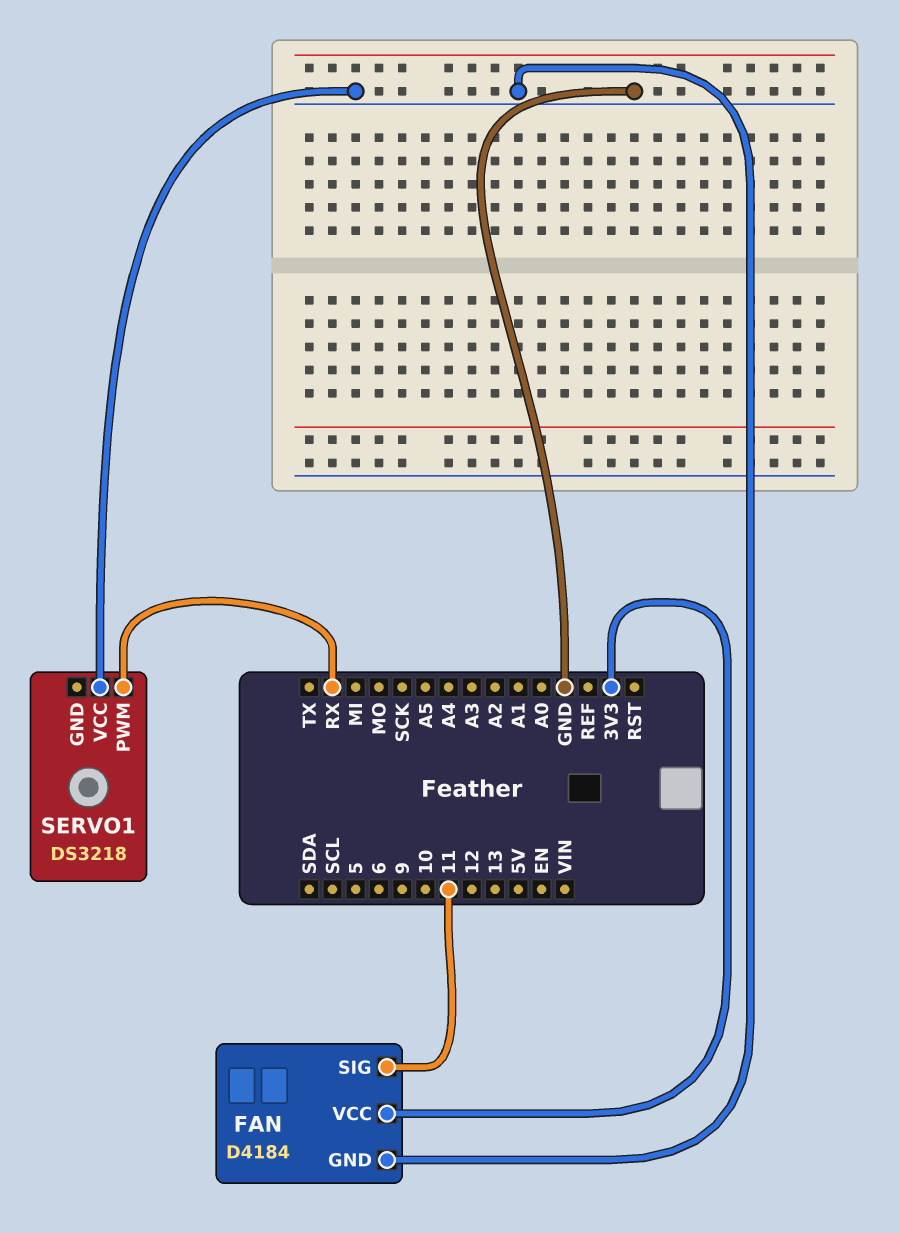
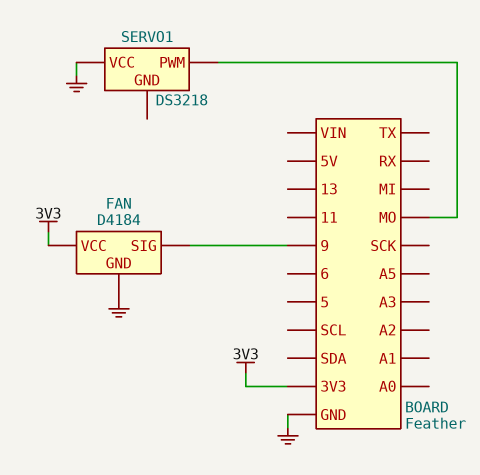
FAN pin SIG: 11 -> 9
SERVO1 pin PWM: RX -> MO

